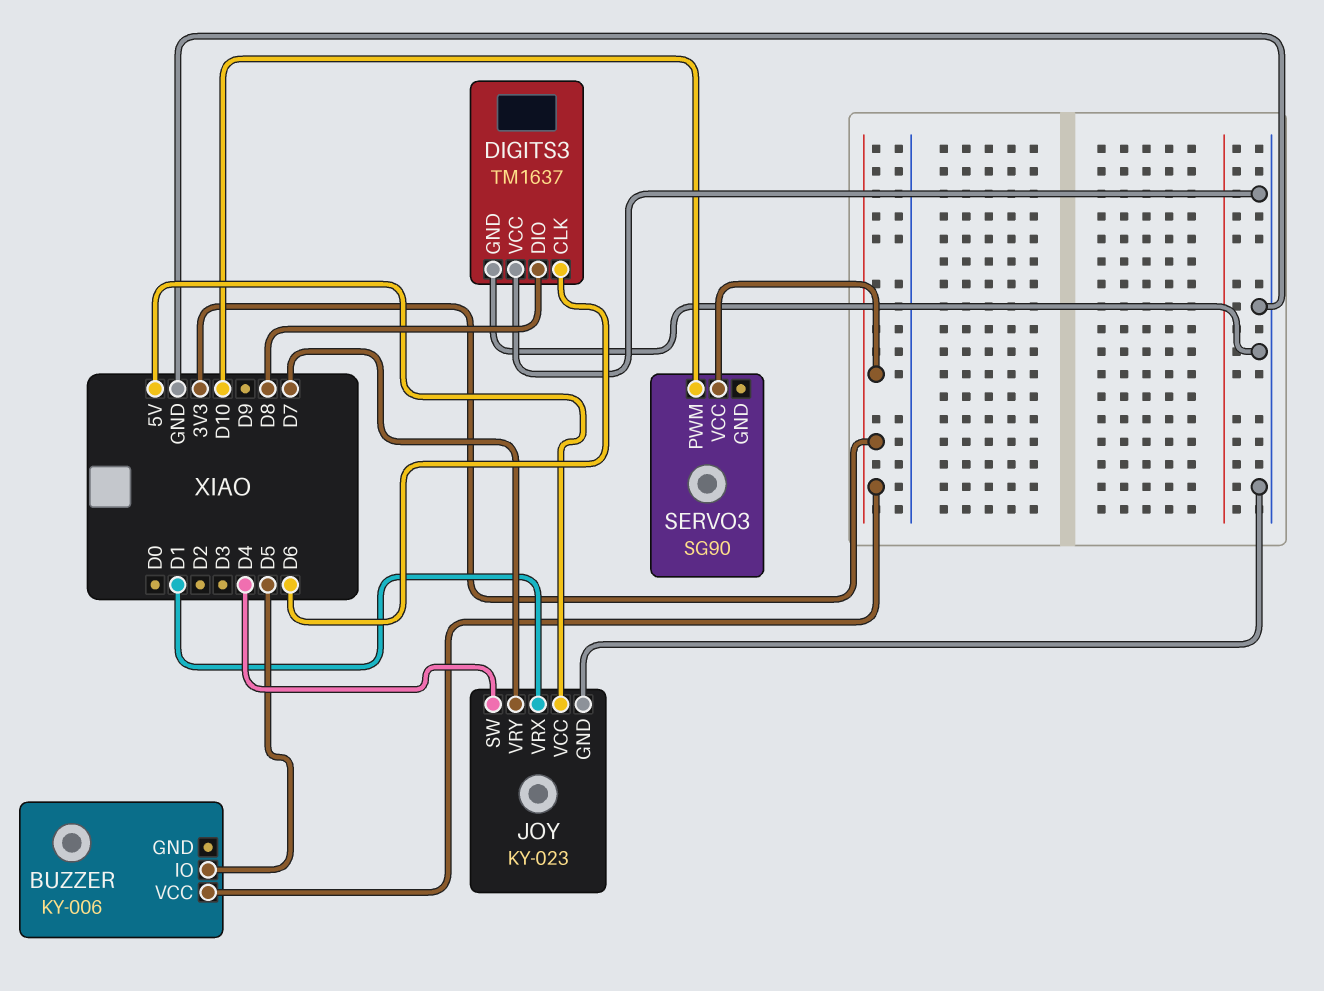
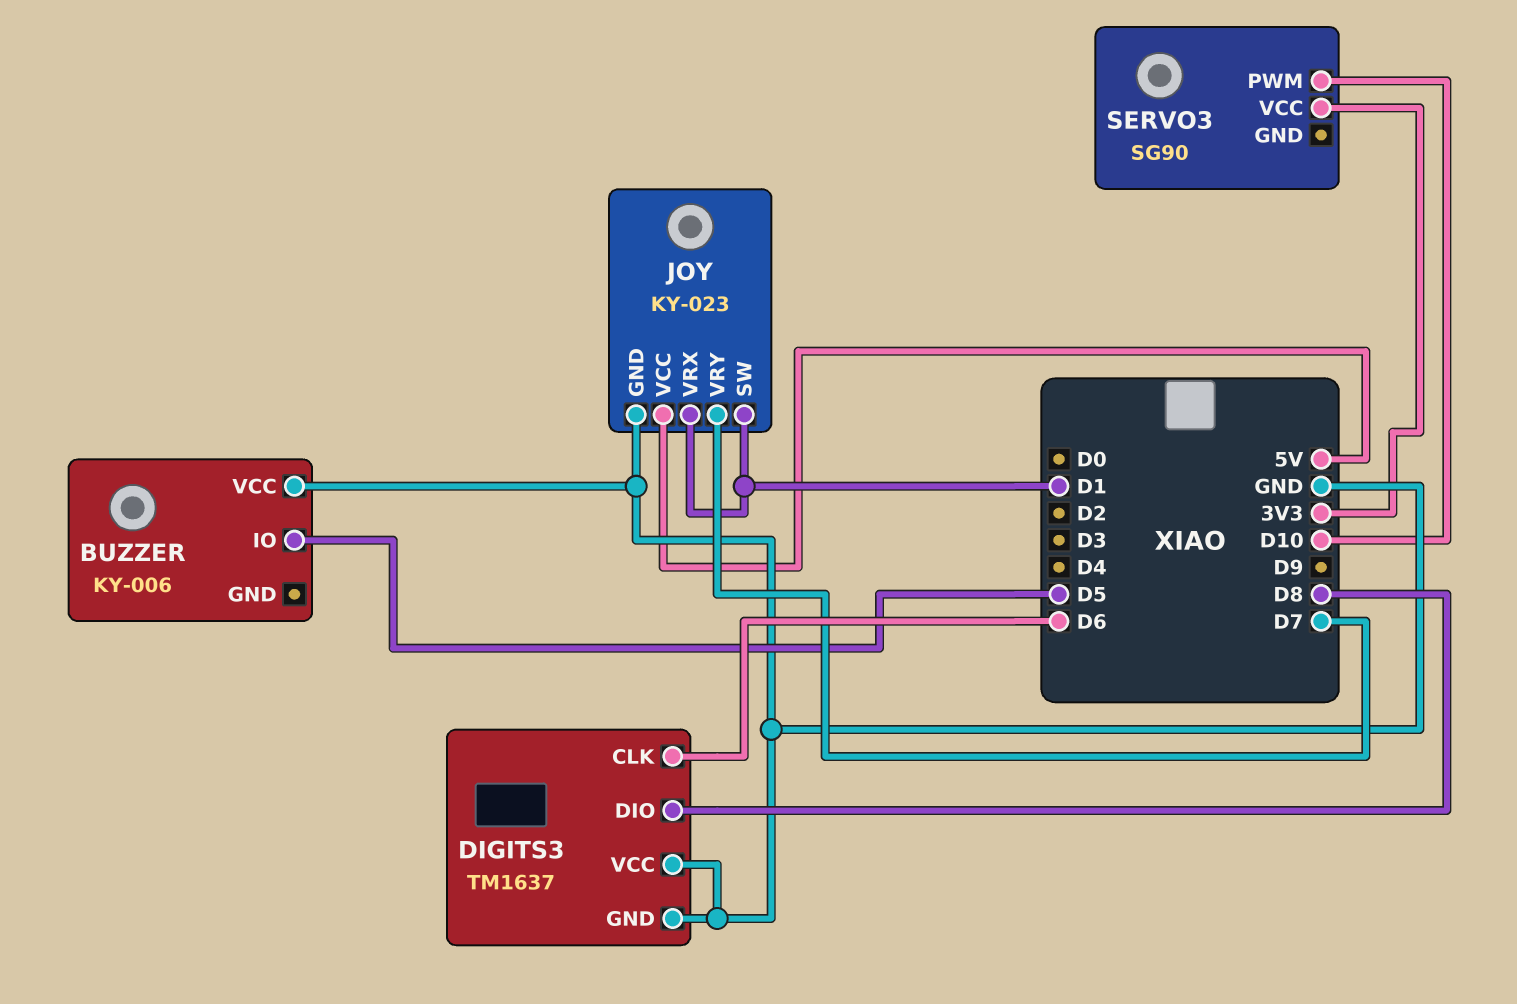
BUZZER pin VCC: 3V3 -> GND
JOY pin SW: D4 -> D1

